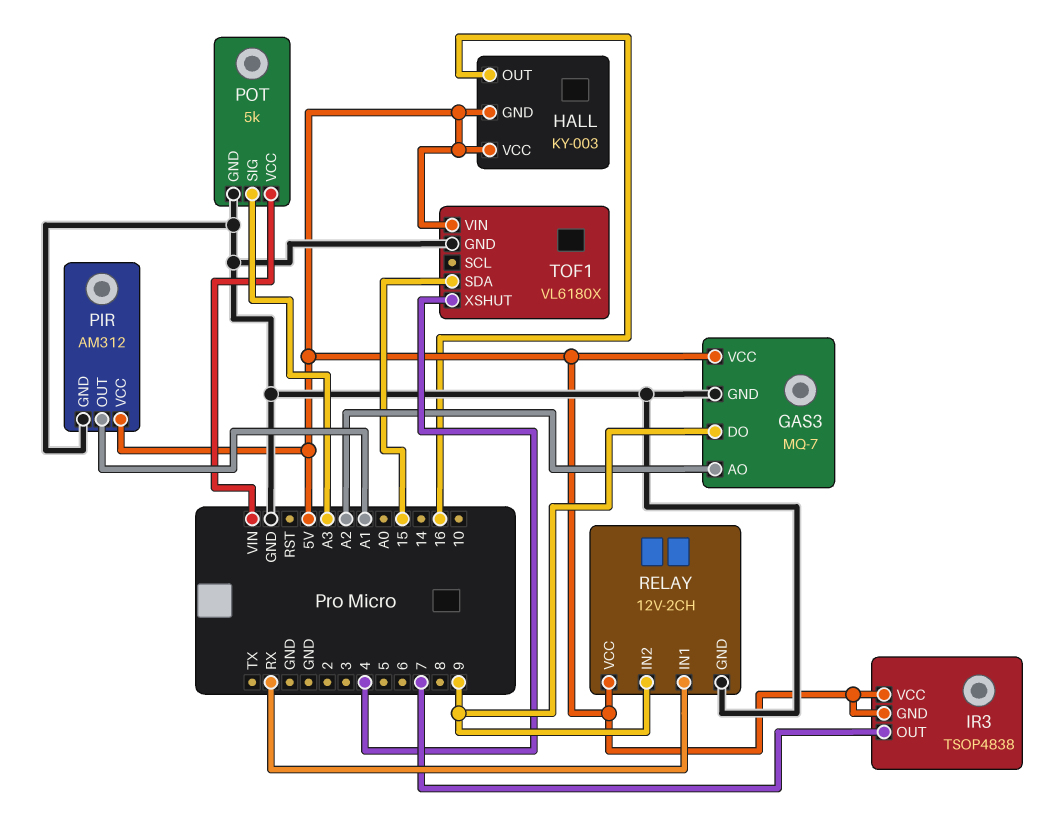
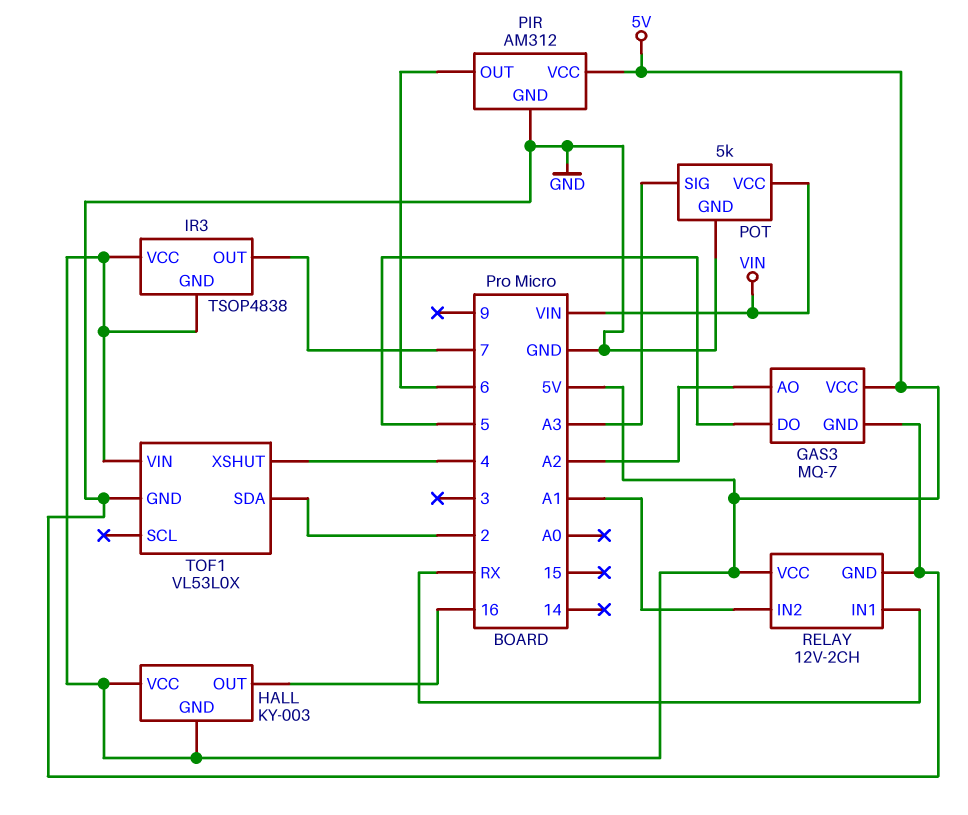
GAS3 pin DO: 9 -> 5
PIR pin OUT: A1 -> 6
RELAY pin IN2: 9 -> A1
TOF1: VL6180X -> VL53L0X
TOF1 pin SDA: 15 -> 2

